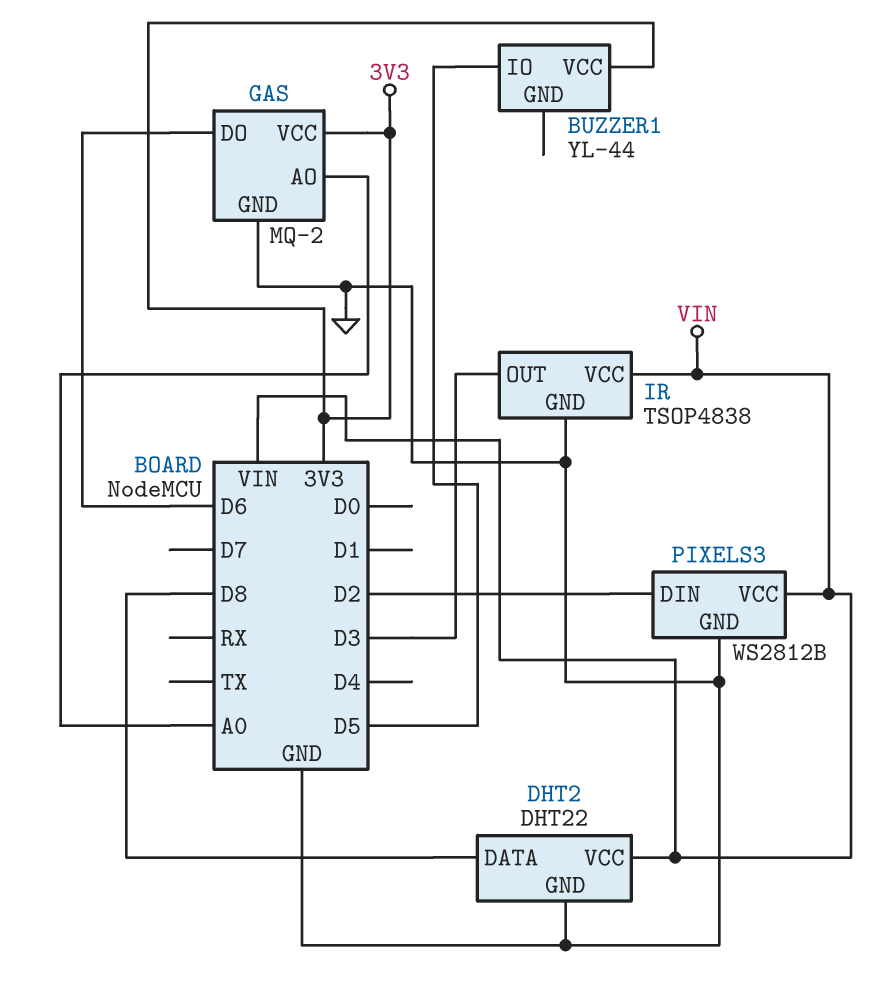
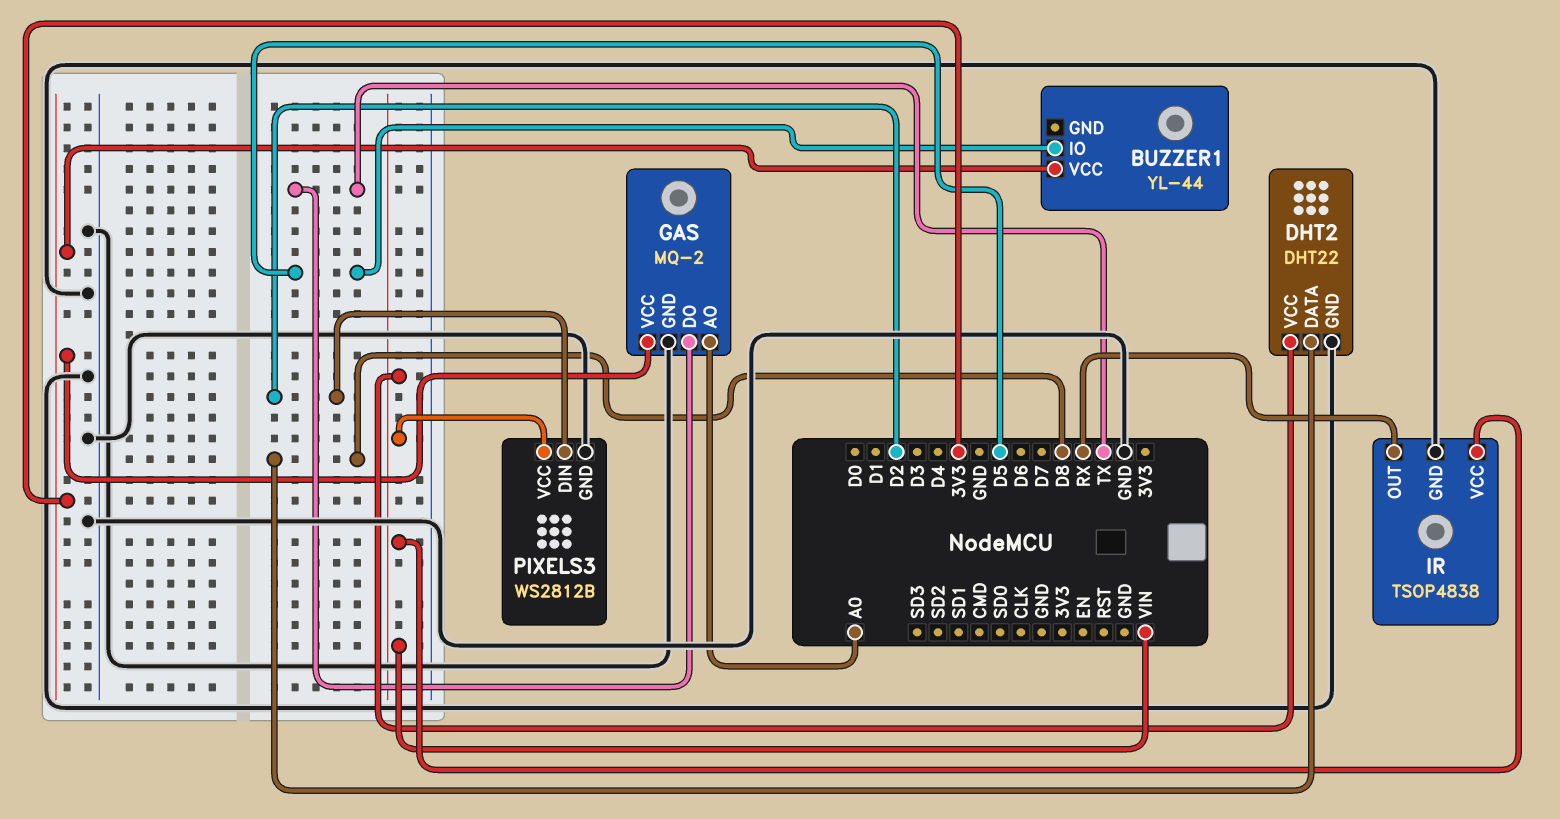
GAS pin DO: D6 -> TX
IR pin OUT: D3 -> RX

